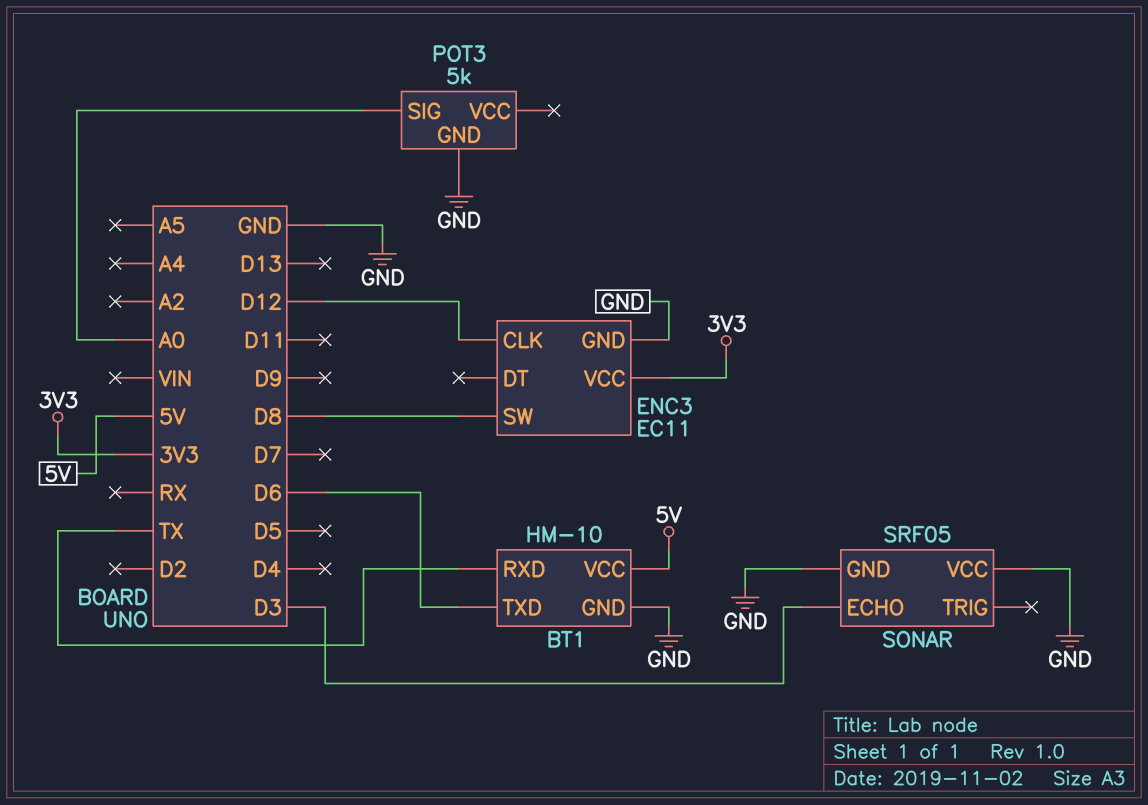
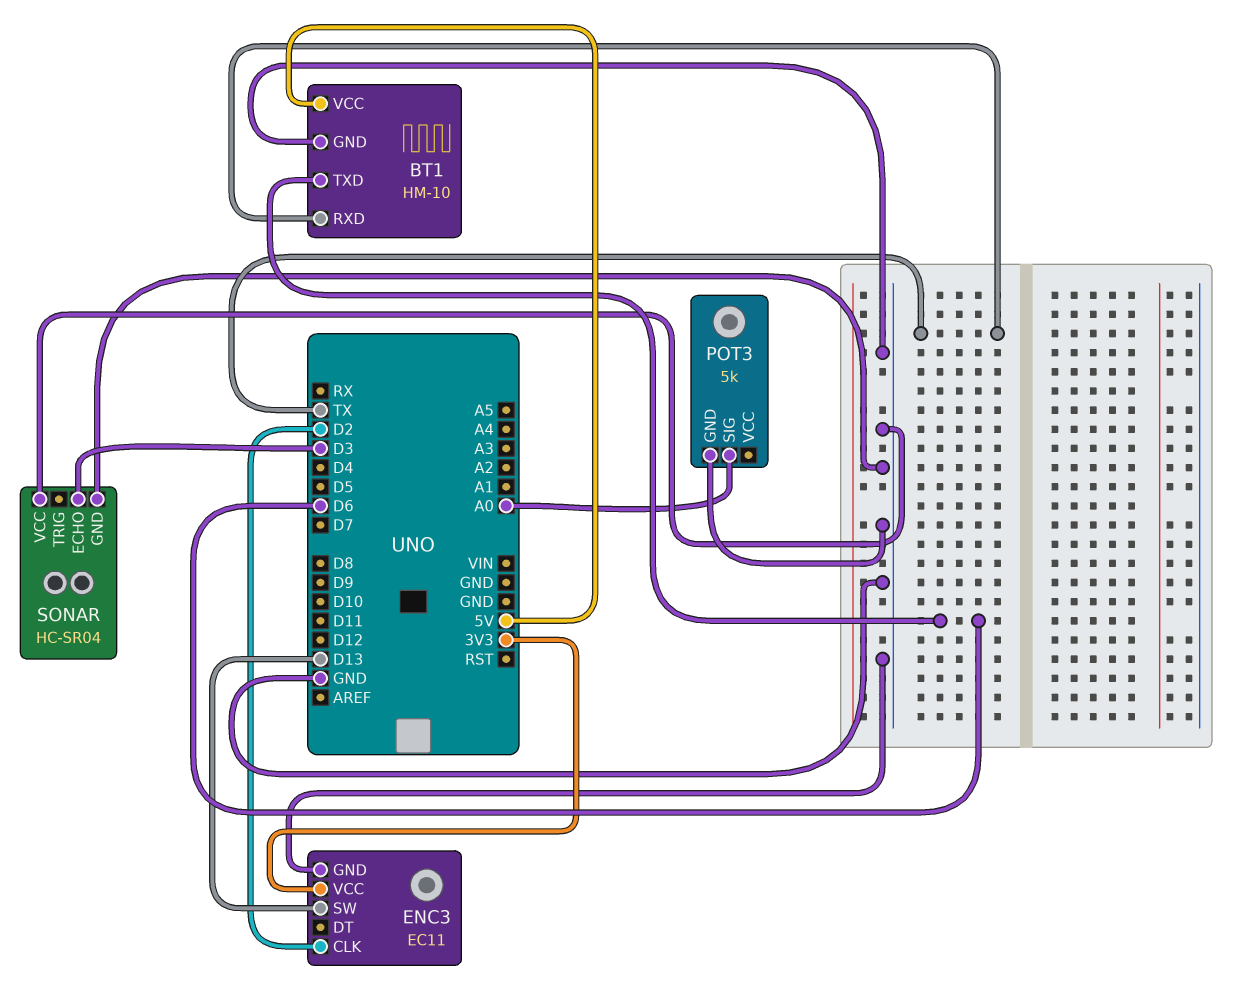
ENC3 pin CLK: D12 -> D2
ENC3 pin SW: D8 -> D13
SONAR: SRF05 -> HC-SR04

